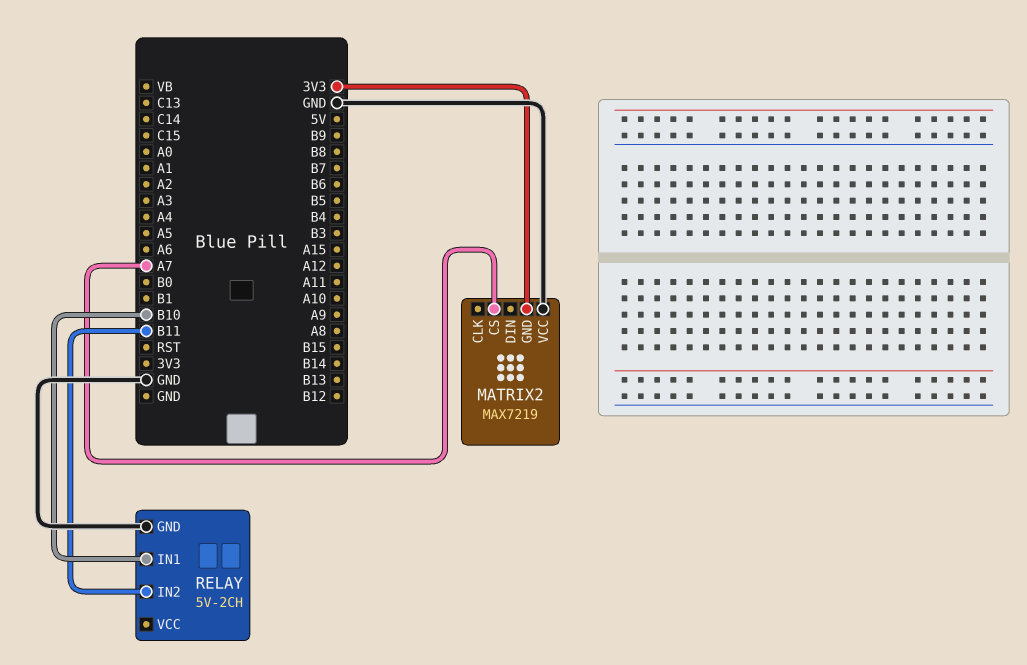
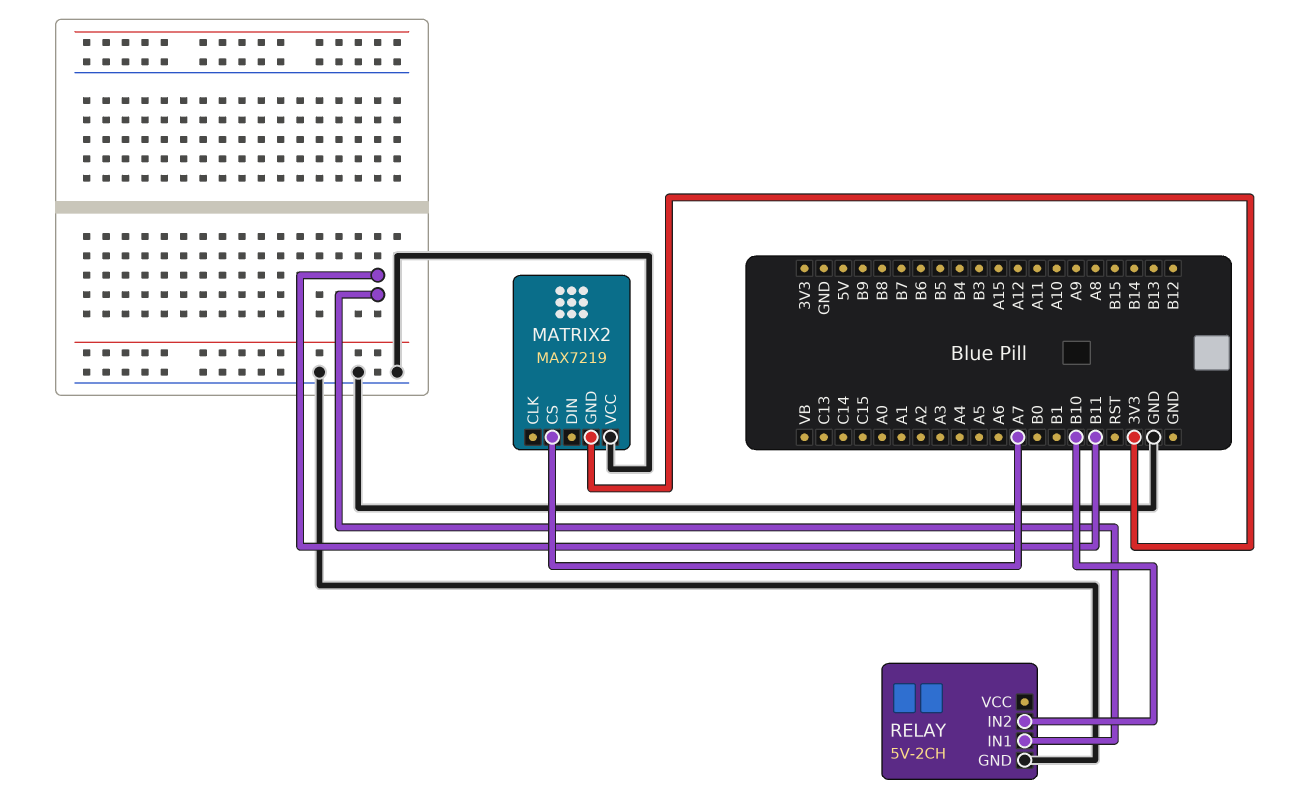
RELAY pin IN1: B10 -> B11
RELAY pin IN2: B11 -> B10

